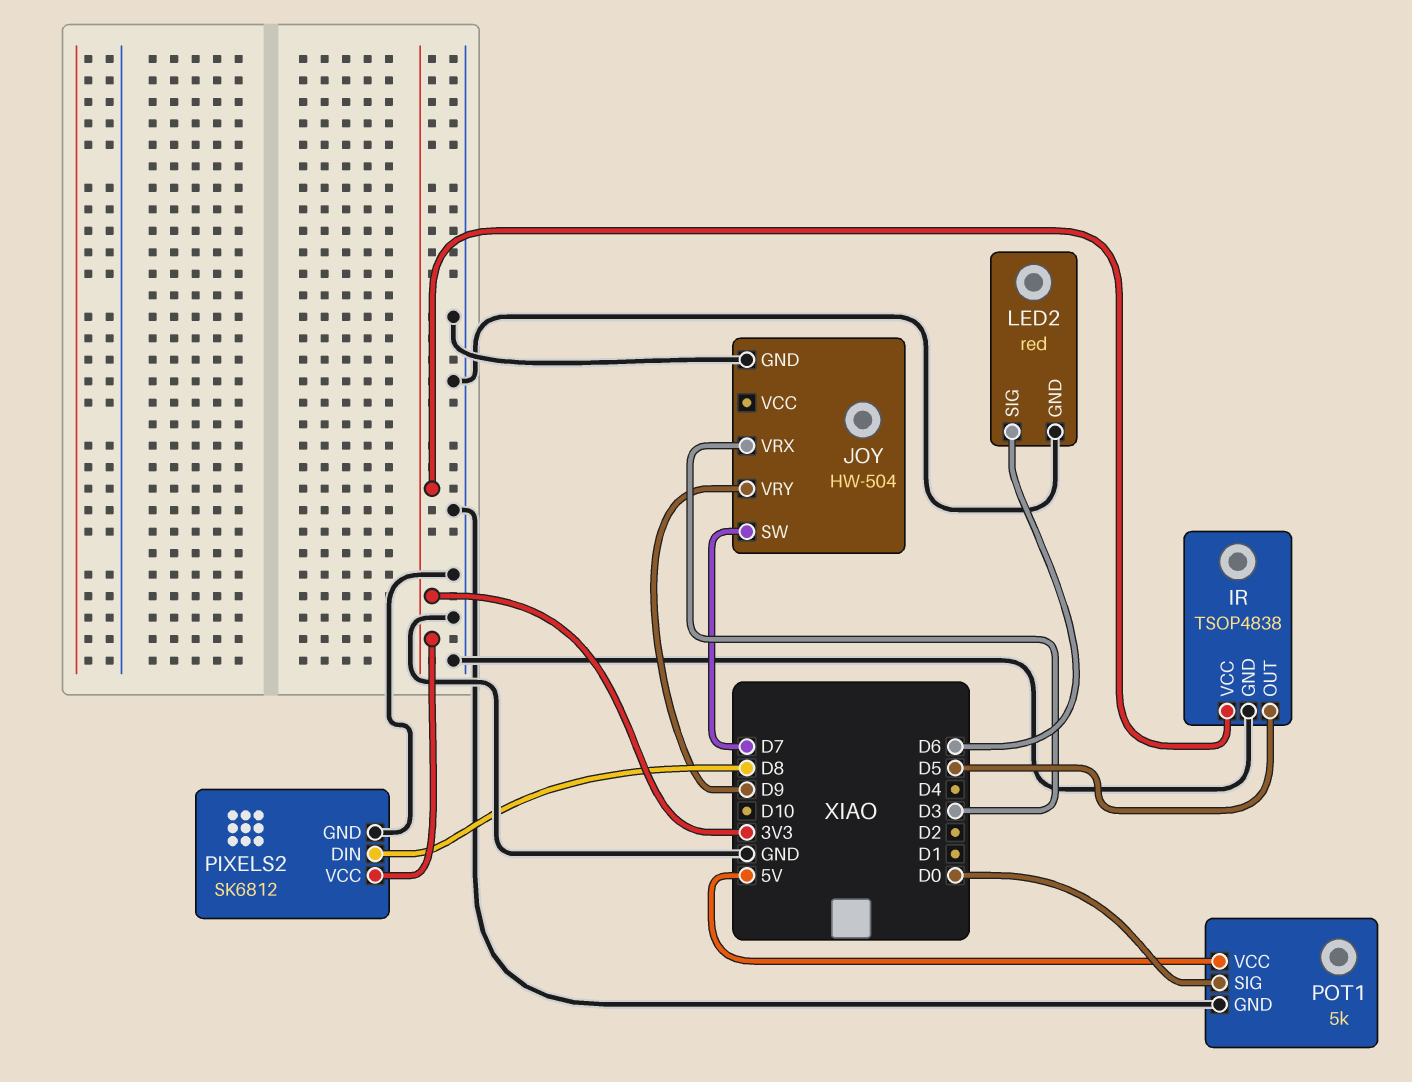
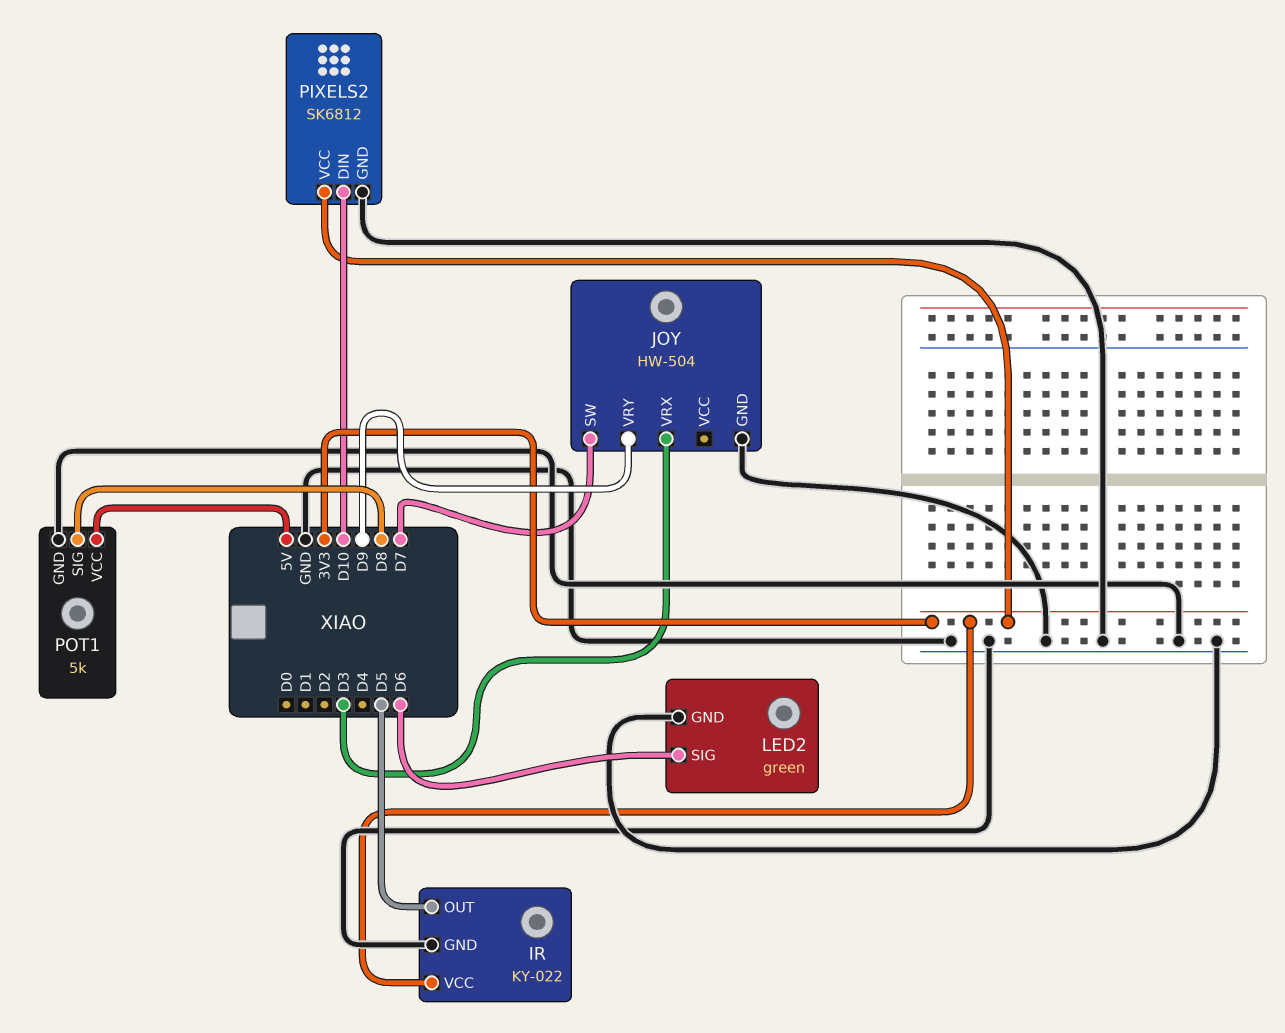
IR: TSOP4838 -> KY-022
LED2: red -> green
PIXELS2 pin DIN: D8 -> D10
POT1 pin SIG: D0 -> D8

